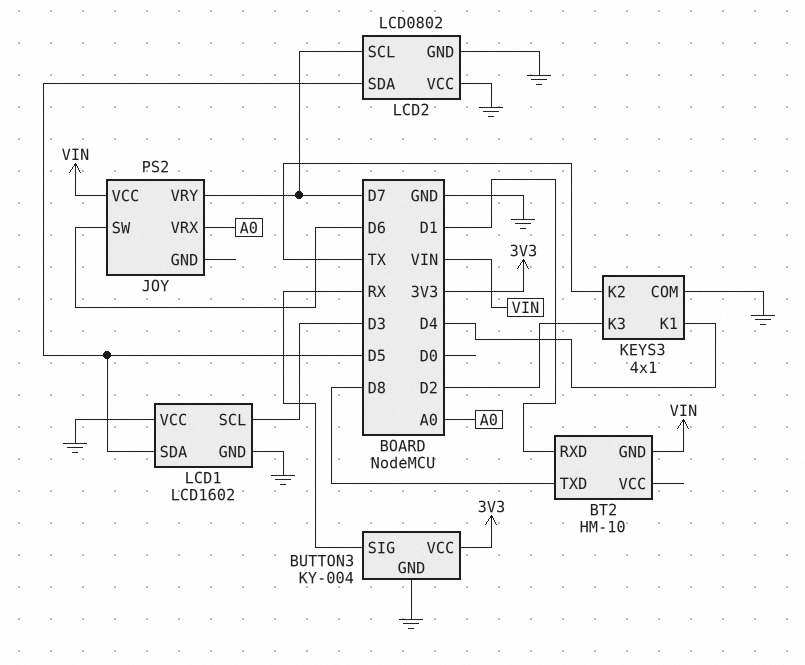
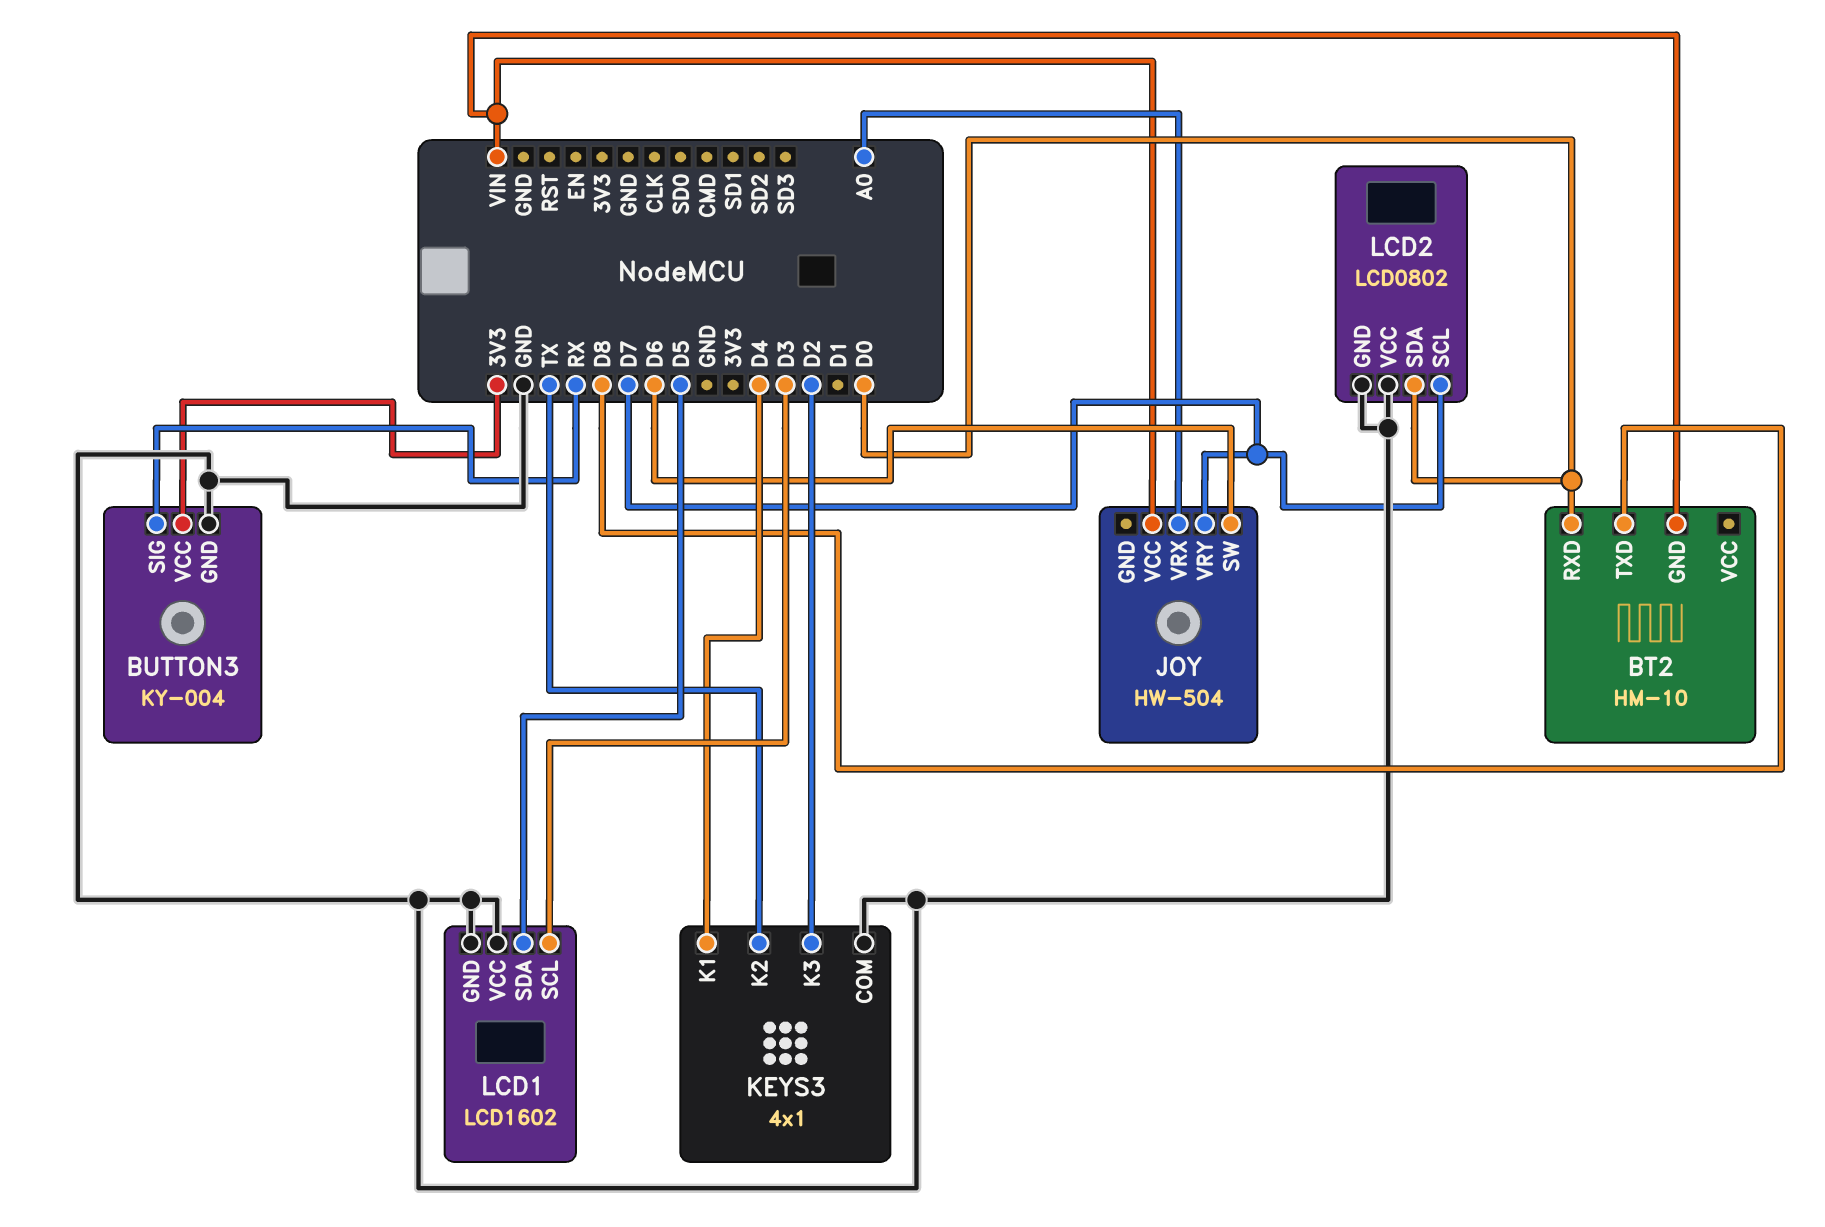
BT2 pin RXD: D1 -> D0
JOY: PS2 -> HW-504
LCD2 pin SDA: D5 -> D0

